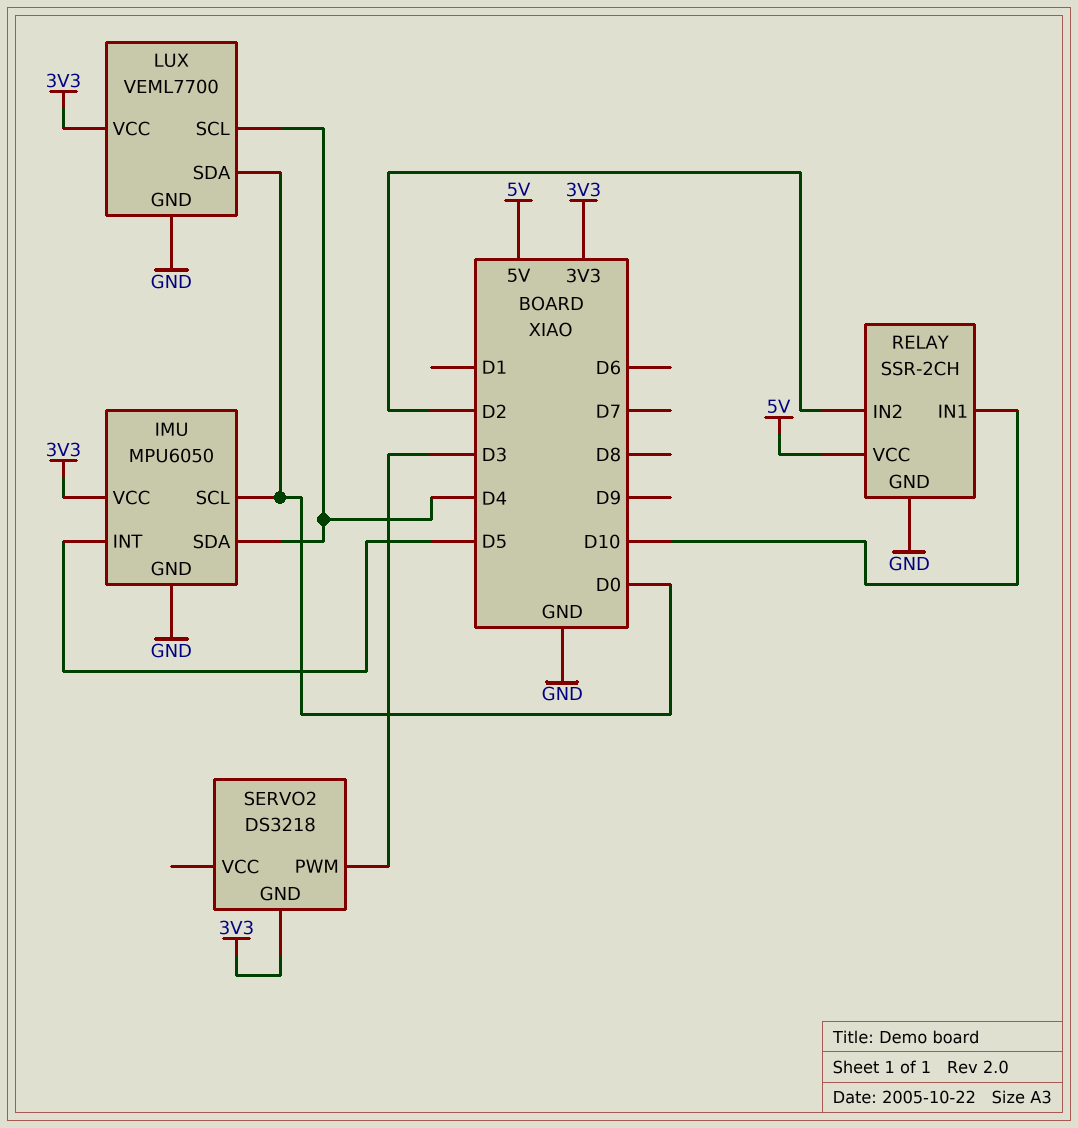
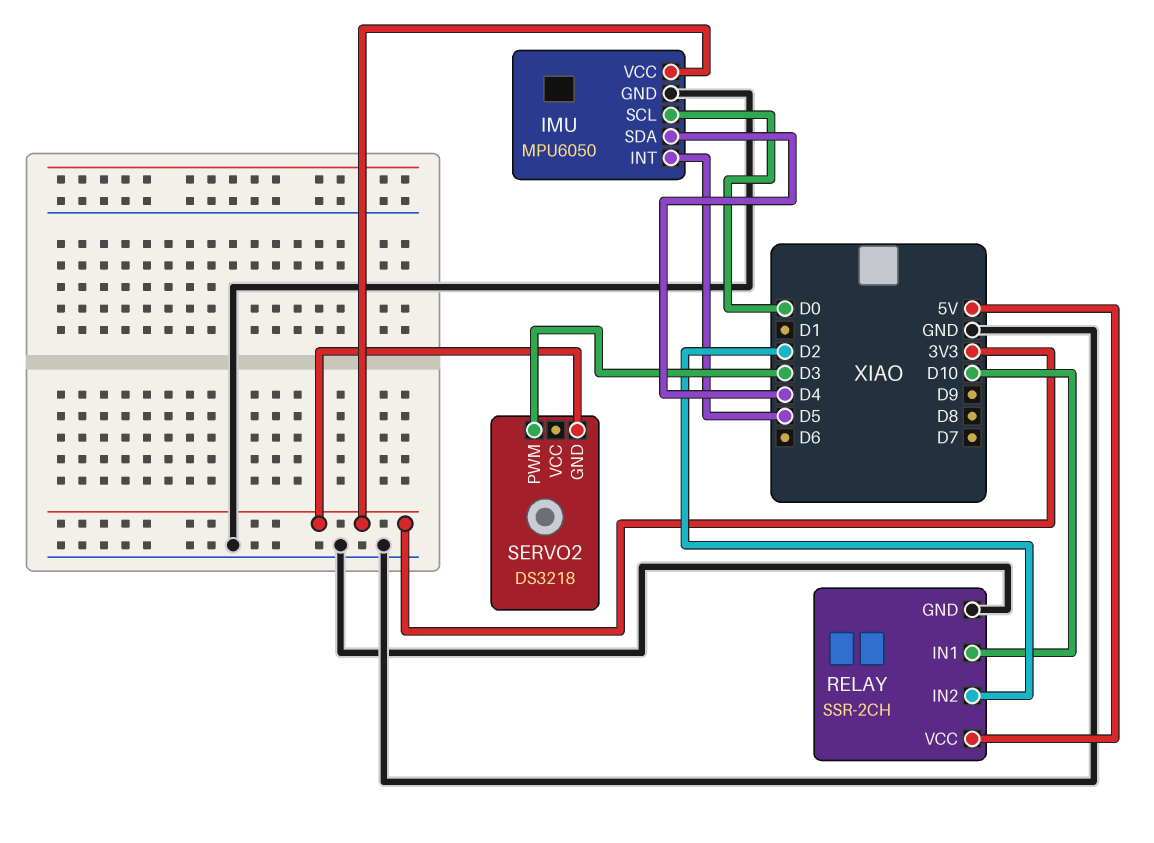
LUX: VEML7700 -> none
LUX pin GND: GND -> none
LUX pin SCL: D4 -> none
LUX pin SDA: D0 -> none
LUX pin VCC: 3V3 -> none

